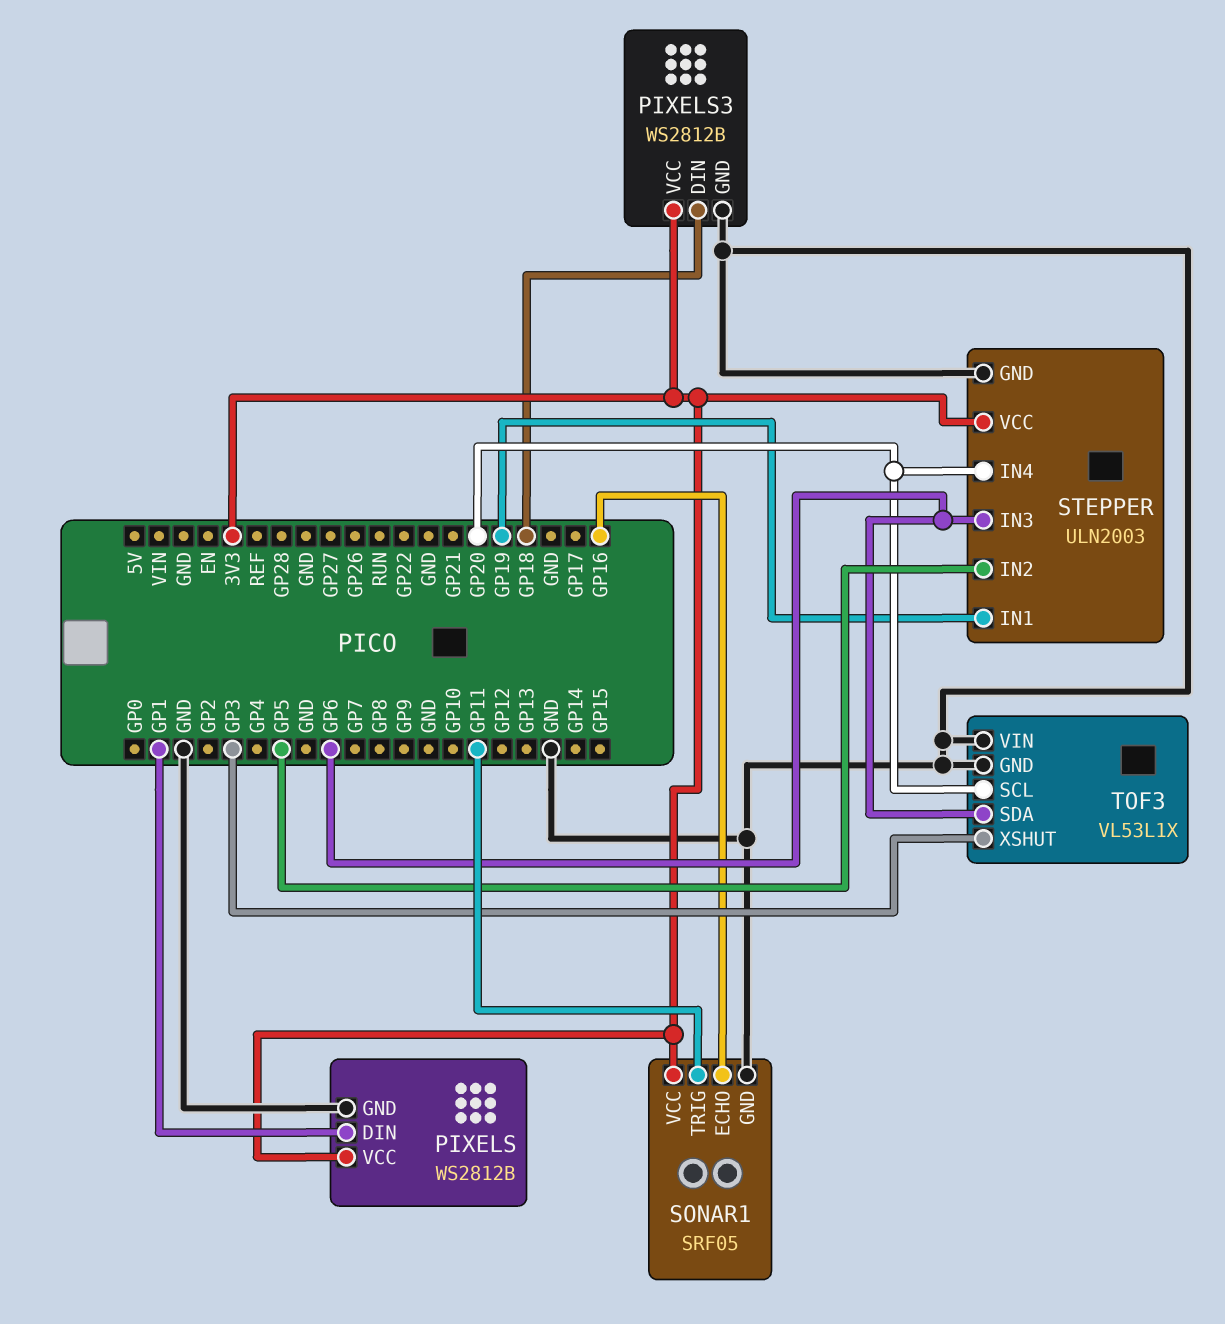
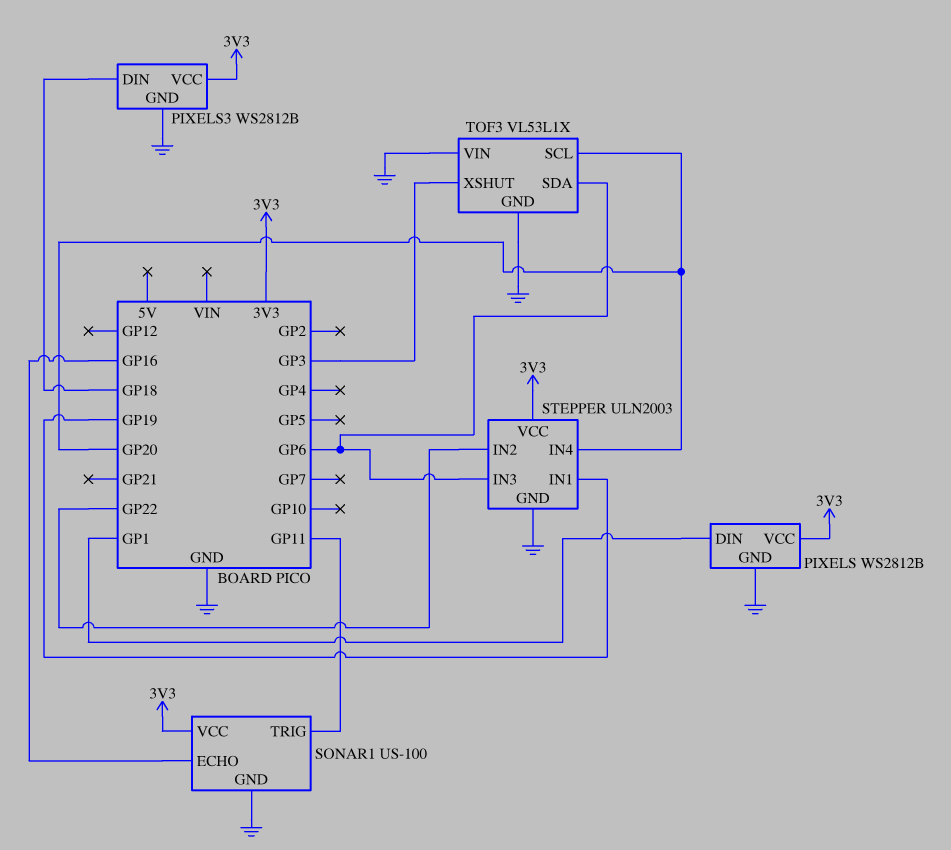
SONAR1: SRF05 -> US-100
STEPPER pin IN2: GP5 -> GP22

